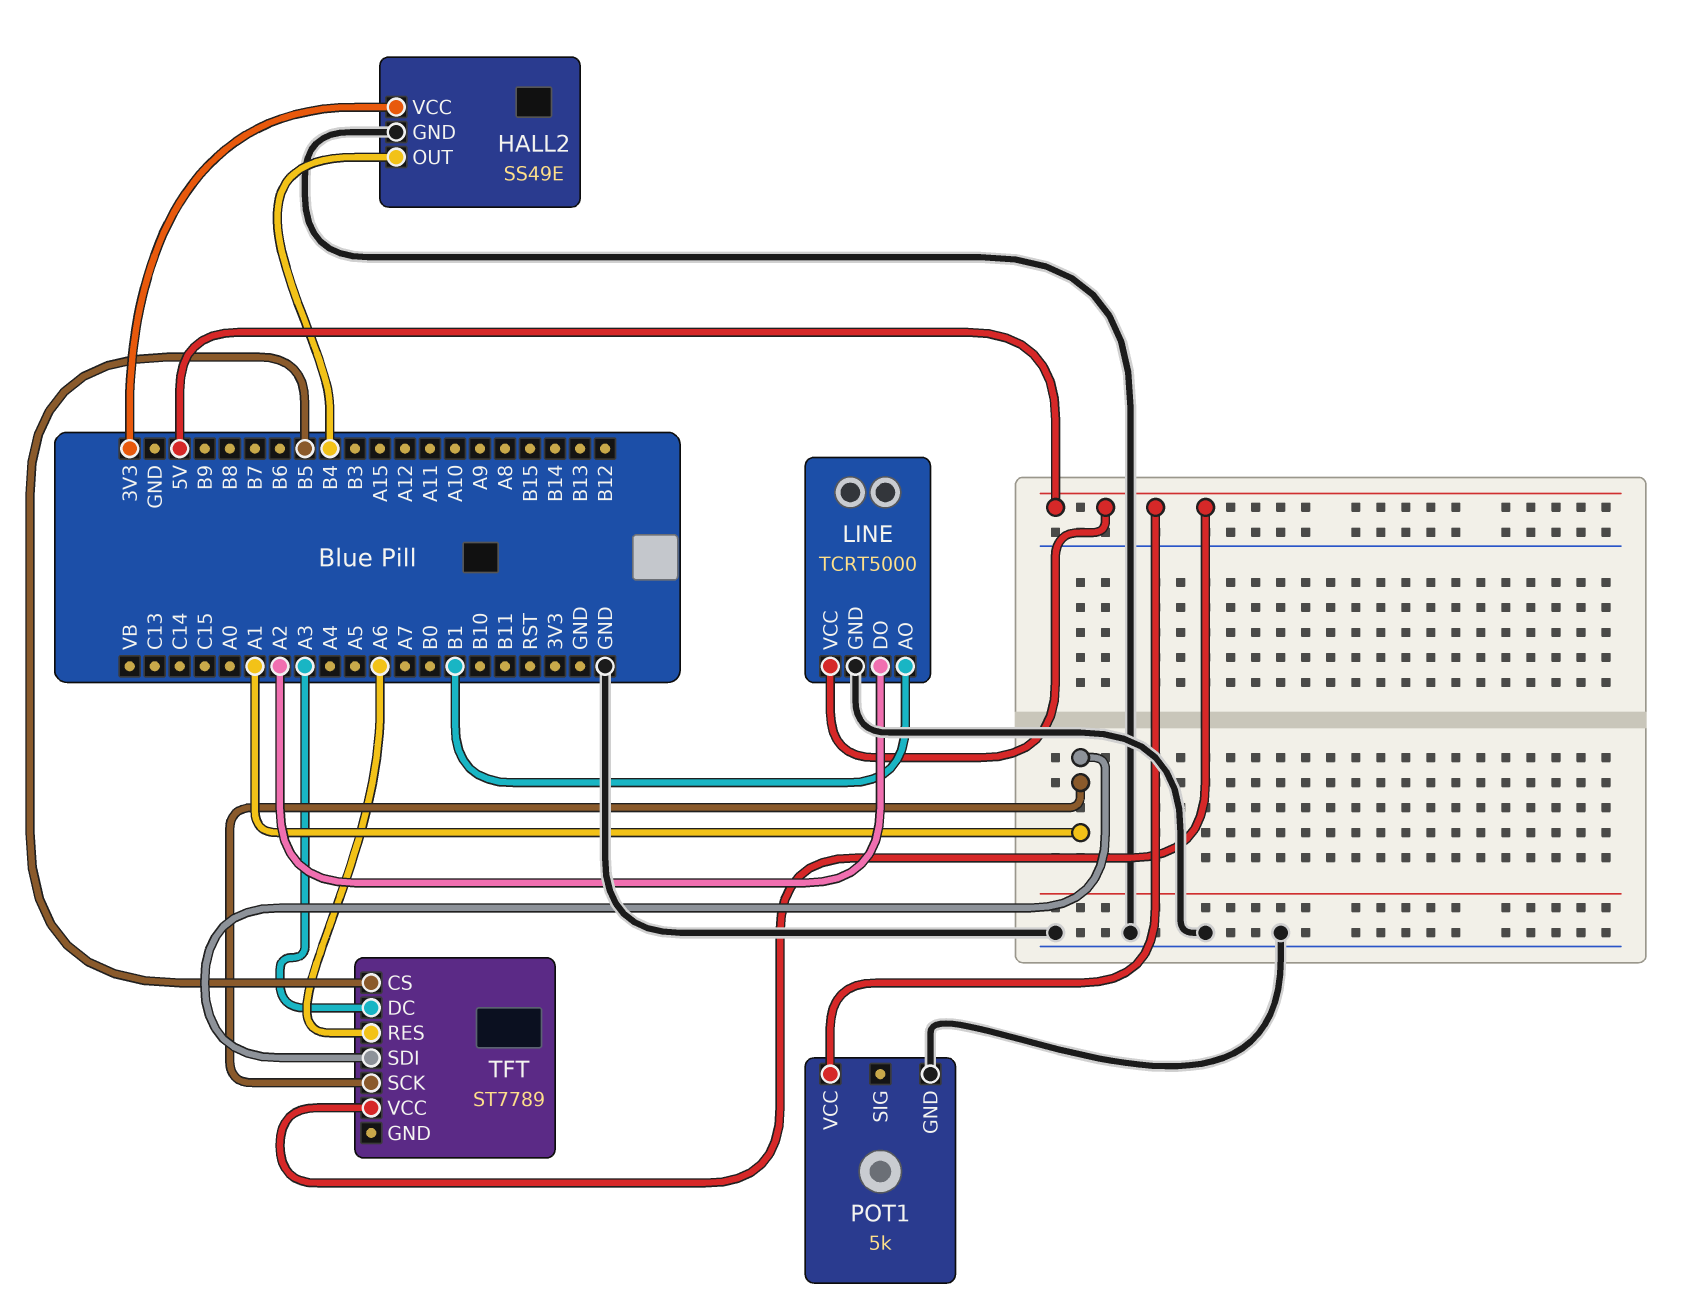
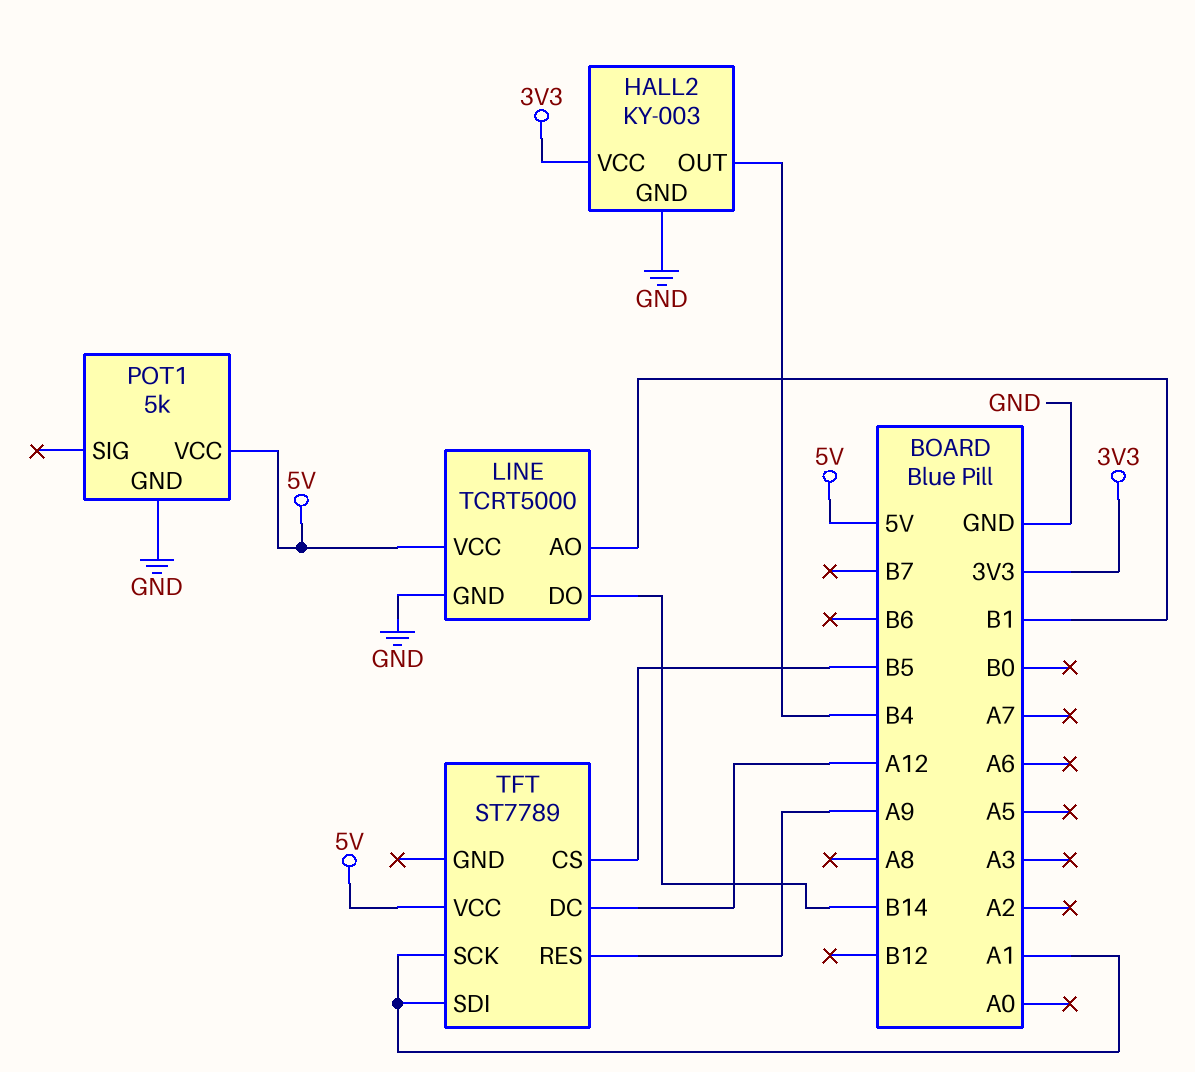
HALL2: SS49E -> KY-003
LINE pin DO: A2 -> B14
TFT pin DC: A3 -> A12
TFT pin RES: A6 -> A9

